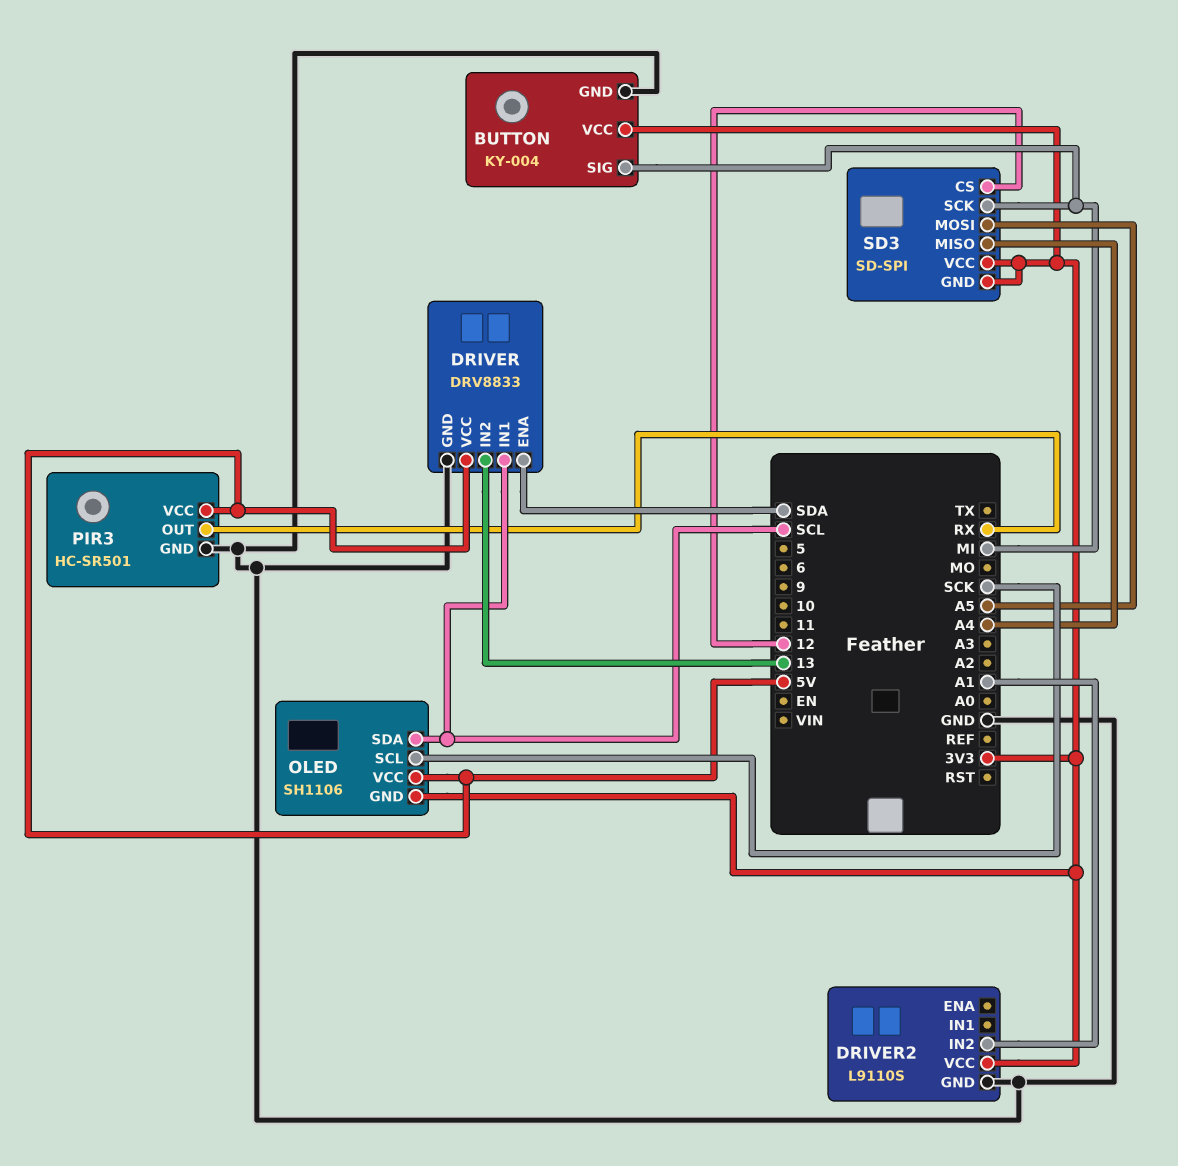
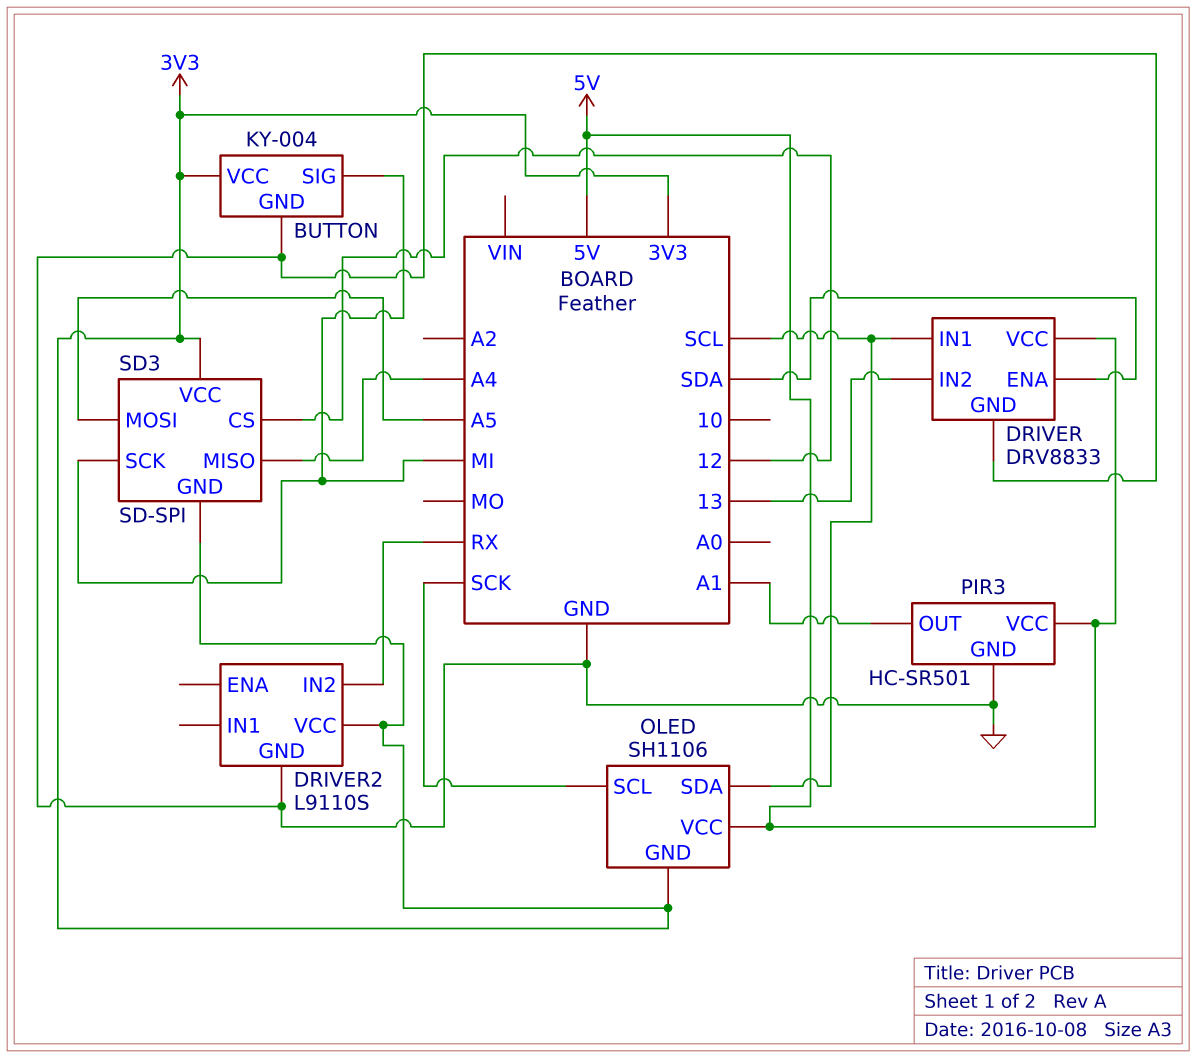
DRIVER2 pin IN2: A1 -> RX
PIR3 pin OUT: RX -> A1

